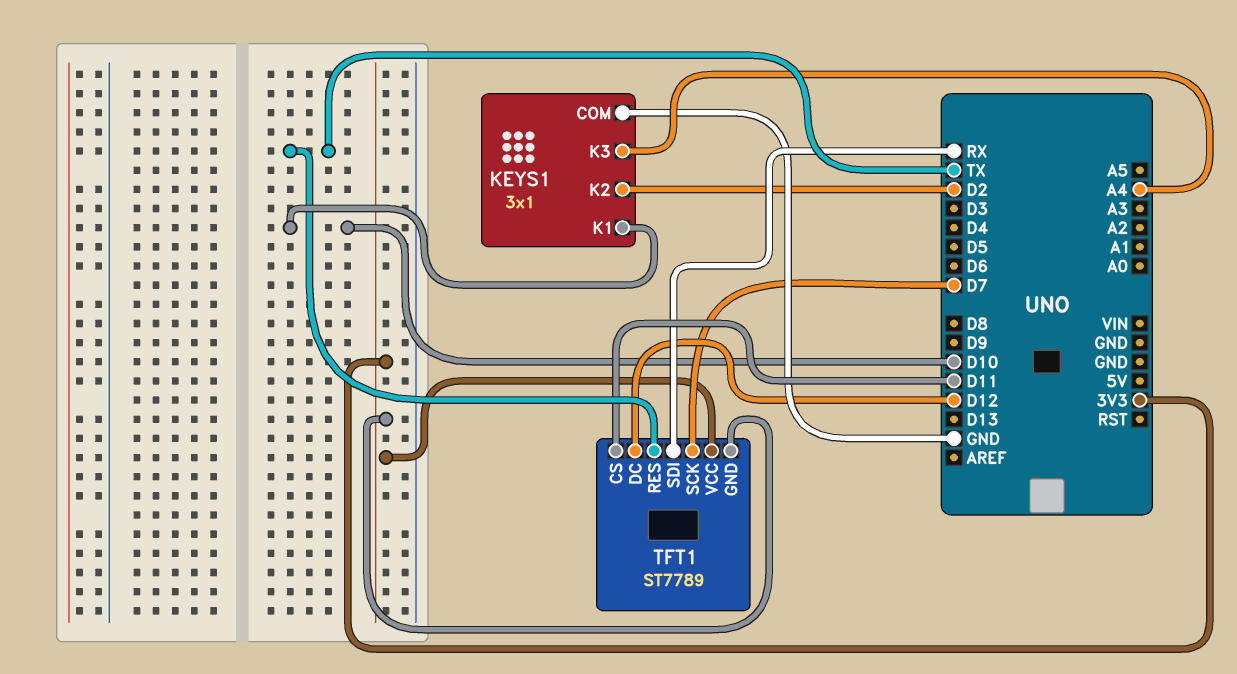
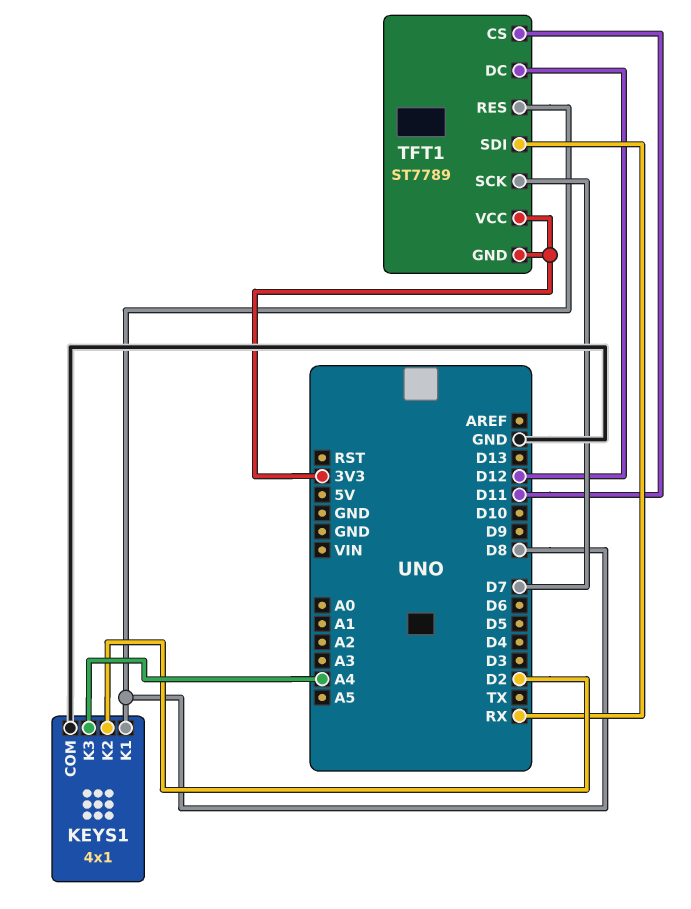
KEYS1: 3x1 -> 4x1
KEYS1 pin K1: D10 -> D8
TFT1 pin RES: TX -> D8

